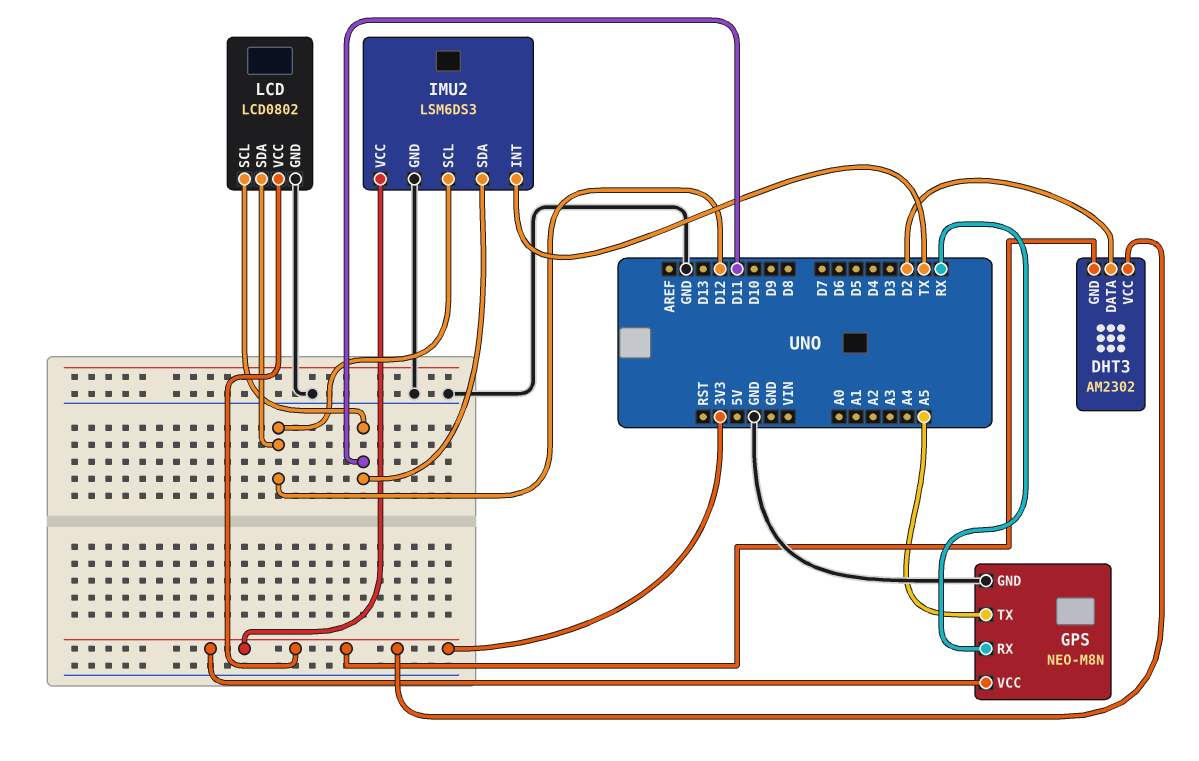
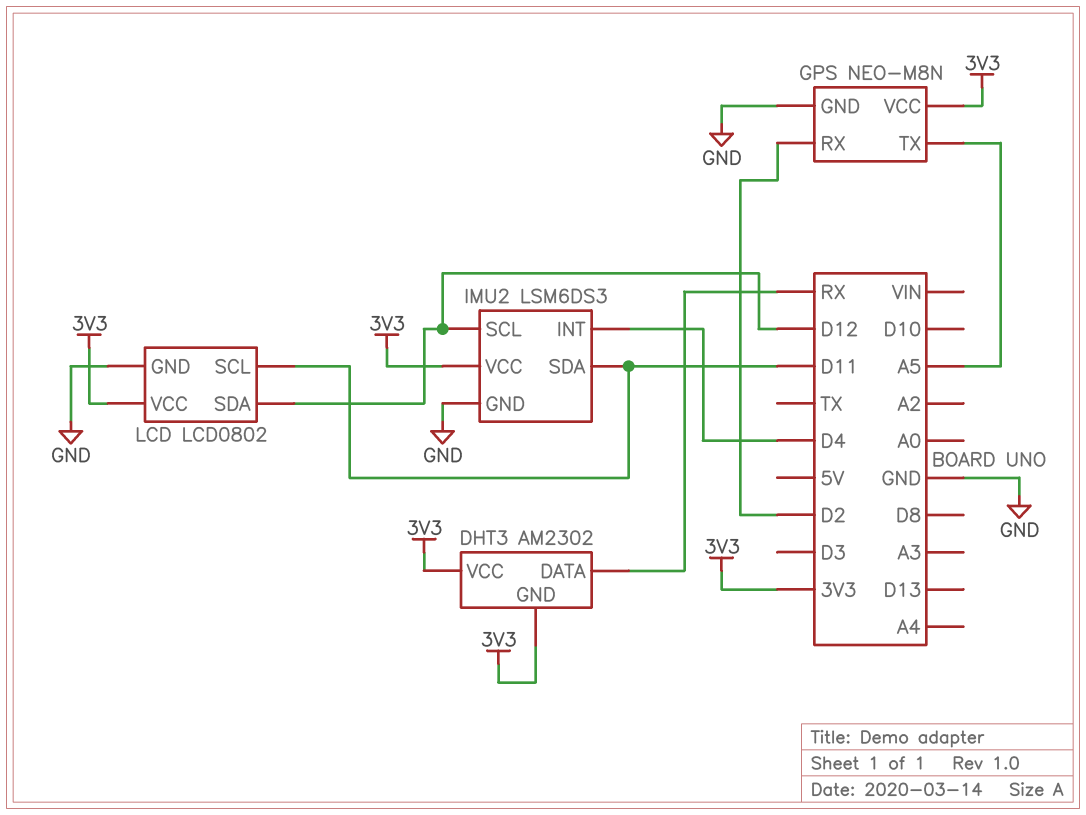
DHT3 pin DATA: D2 -> RX
GPS pin RX: RX -> D2
IMU2 pin INT: TX -> D4

